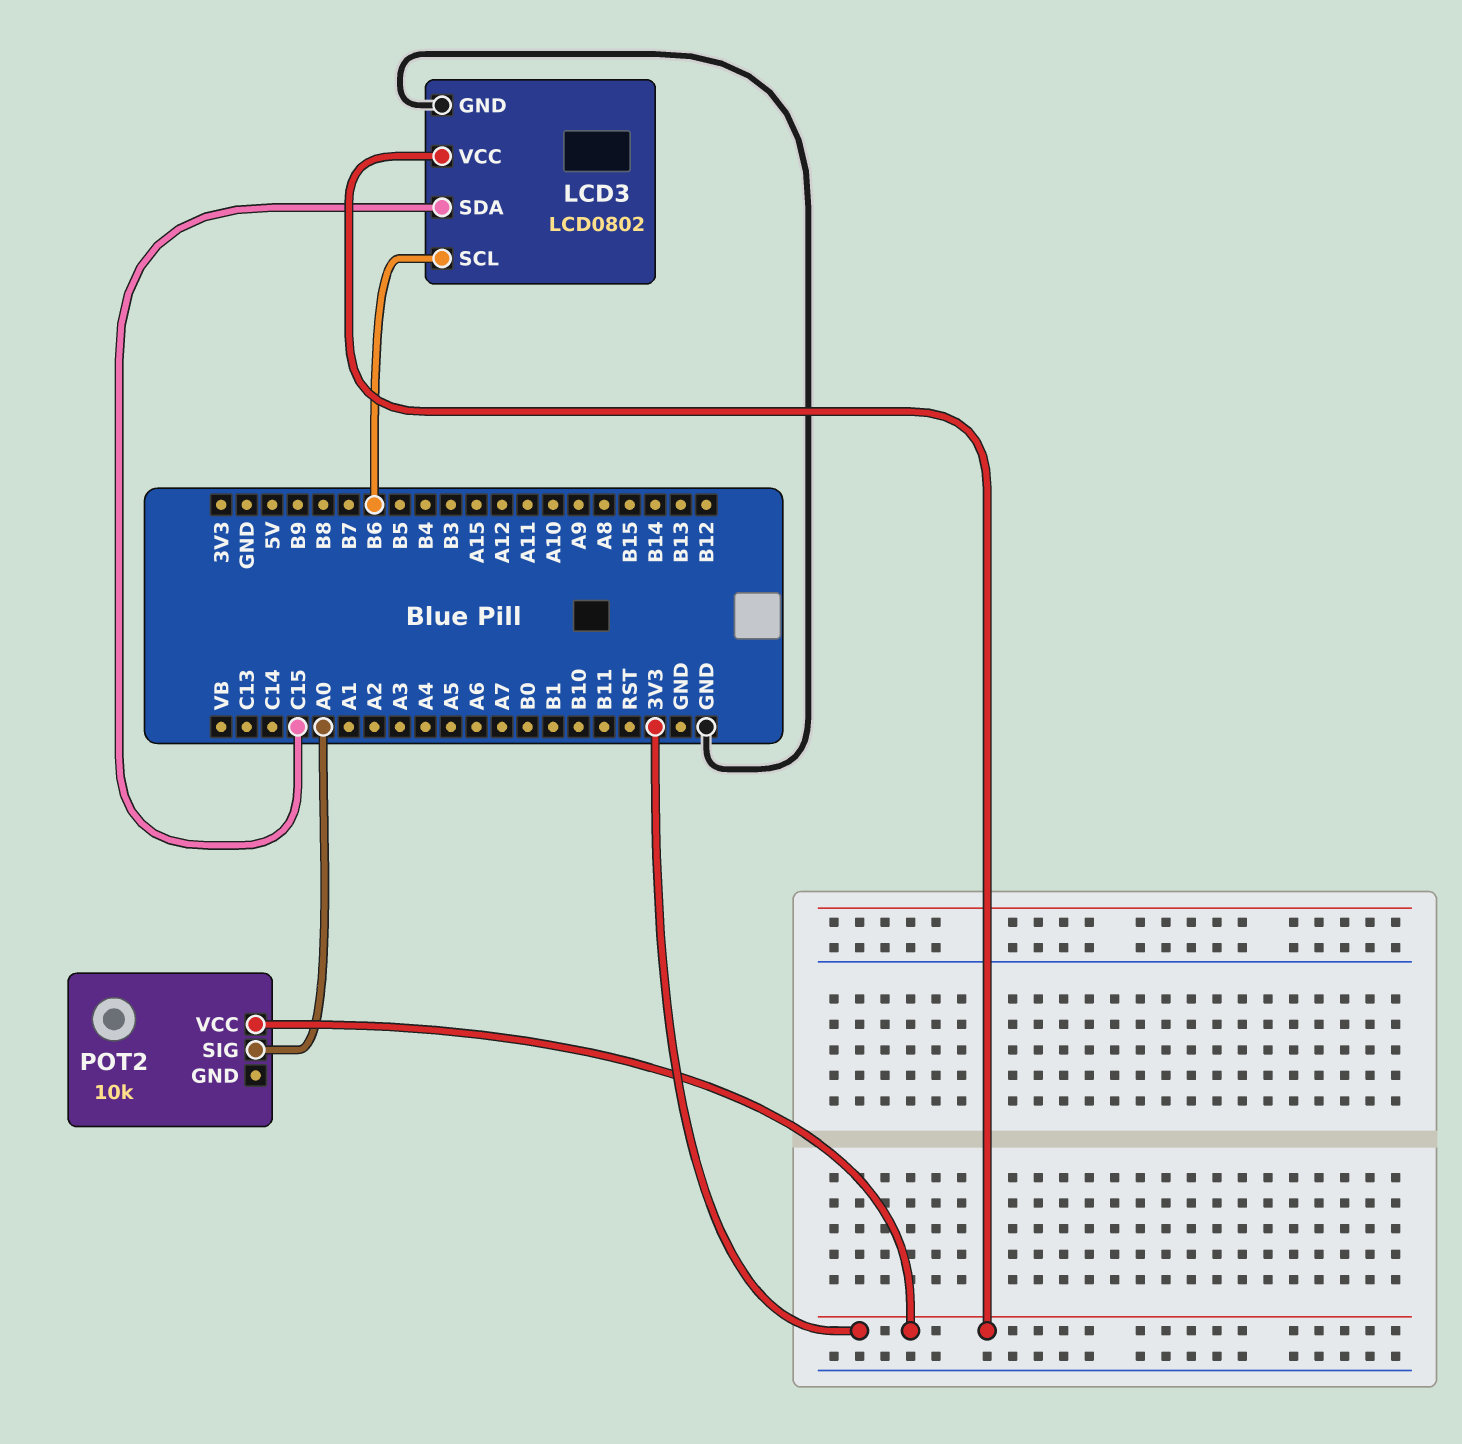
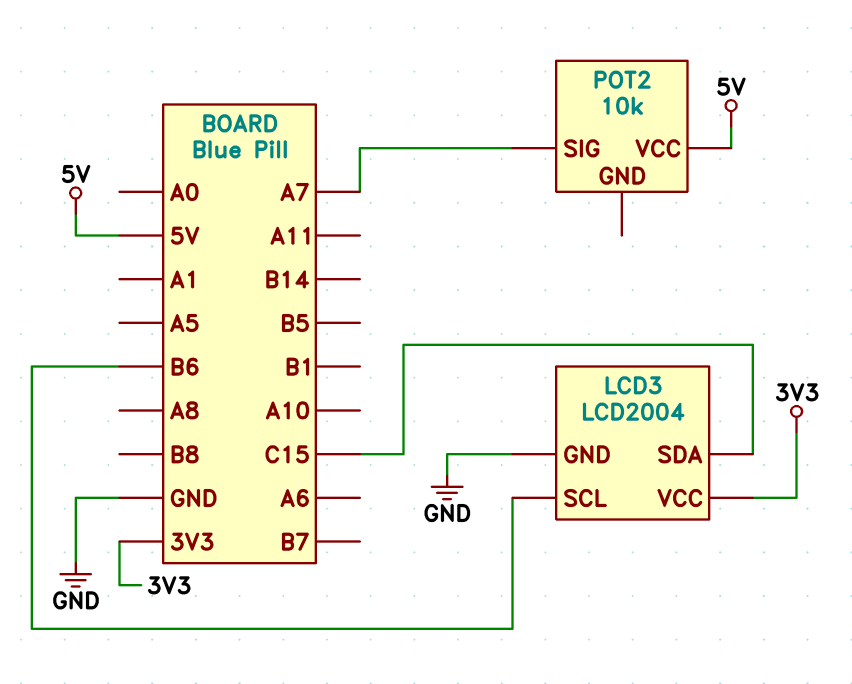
LCD3: LCD0802 -> LCD2004
POT2 pin SIG: A0 -> A7
POT2 pin VCC: 3V3 -> 5V

